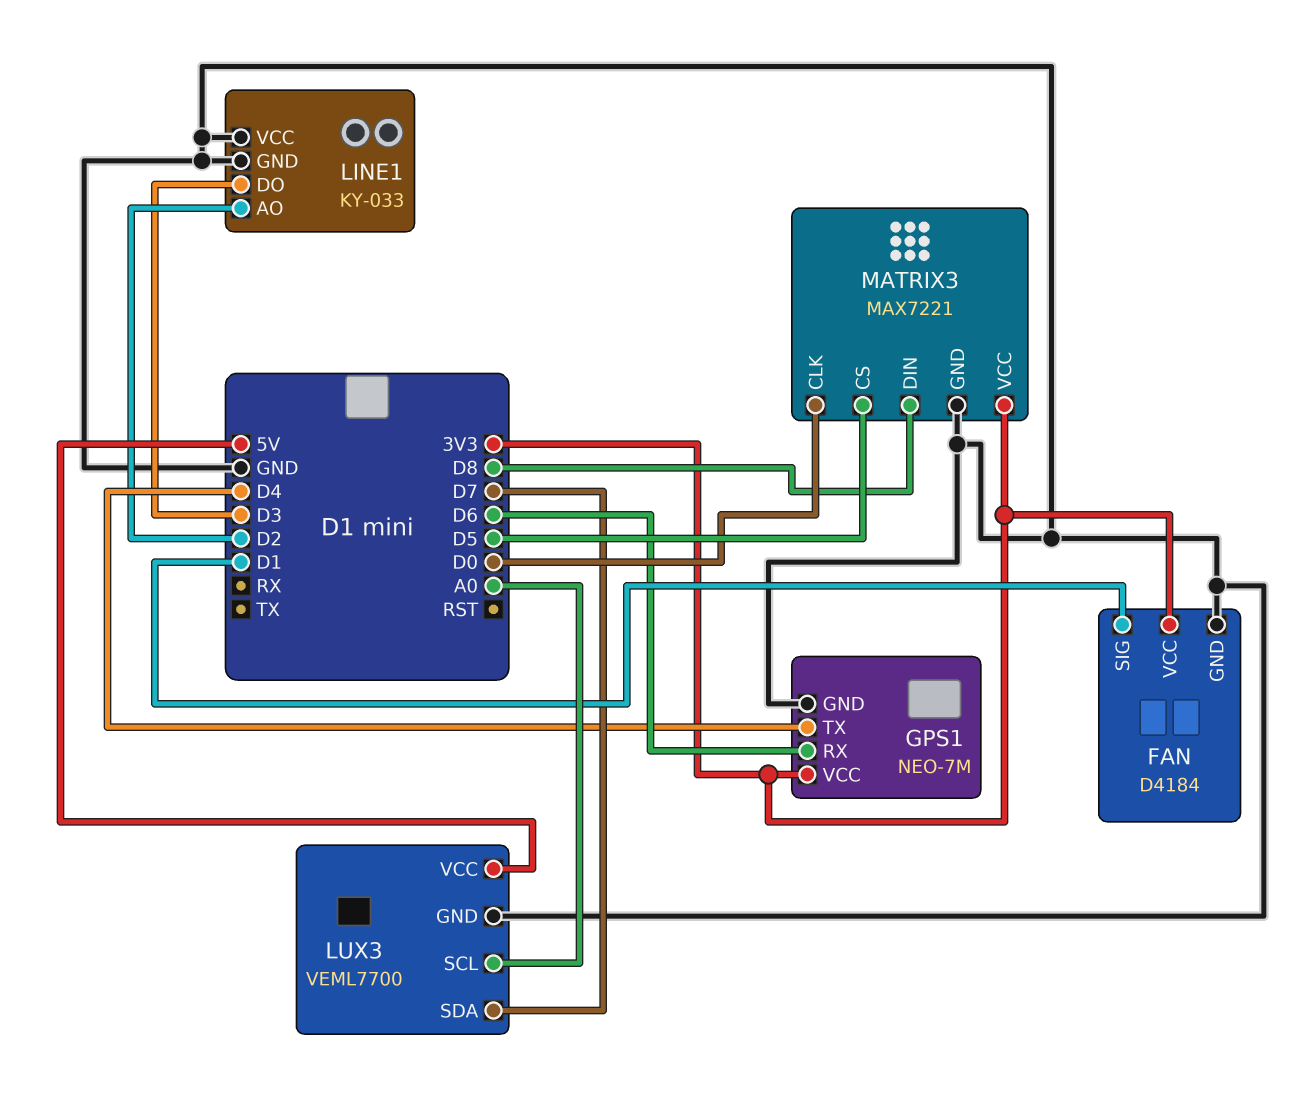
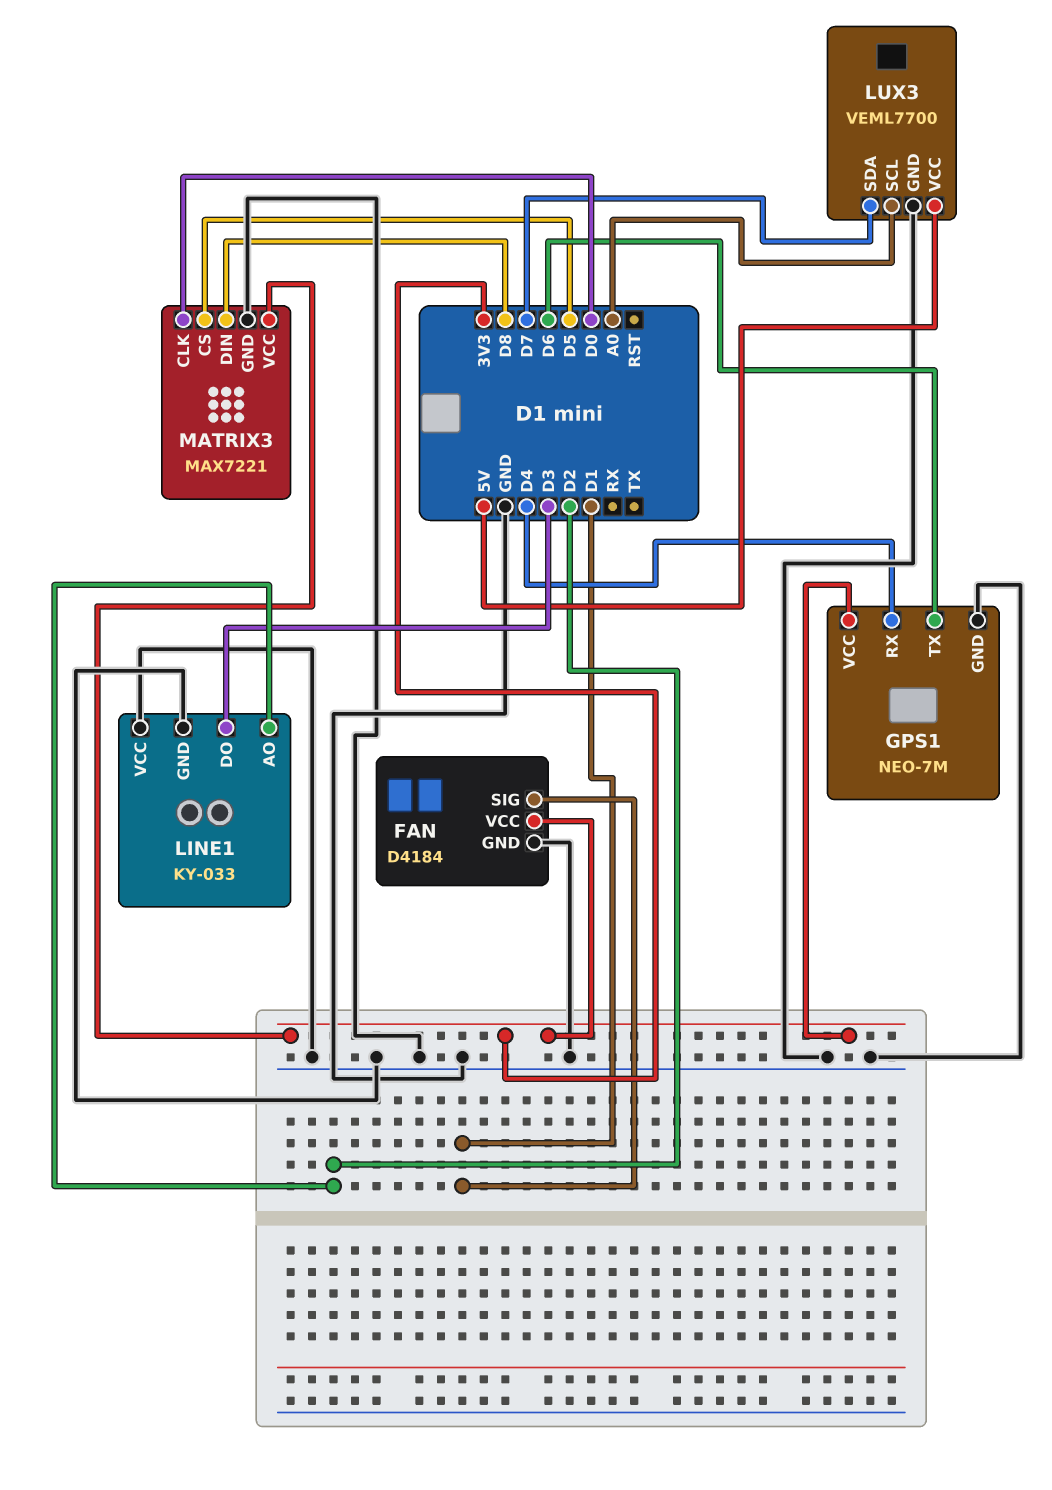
GPS1 pin RX: D6 -> D4
GPS1 pin TX: D4 -> D6

